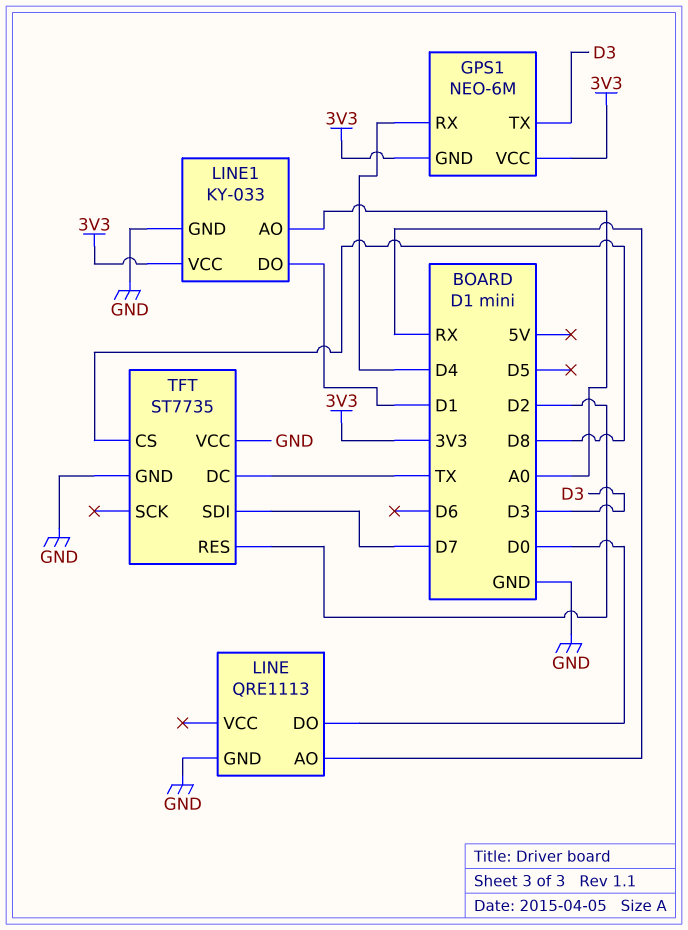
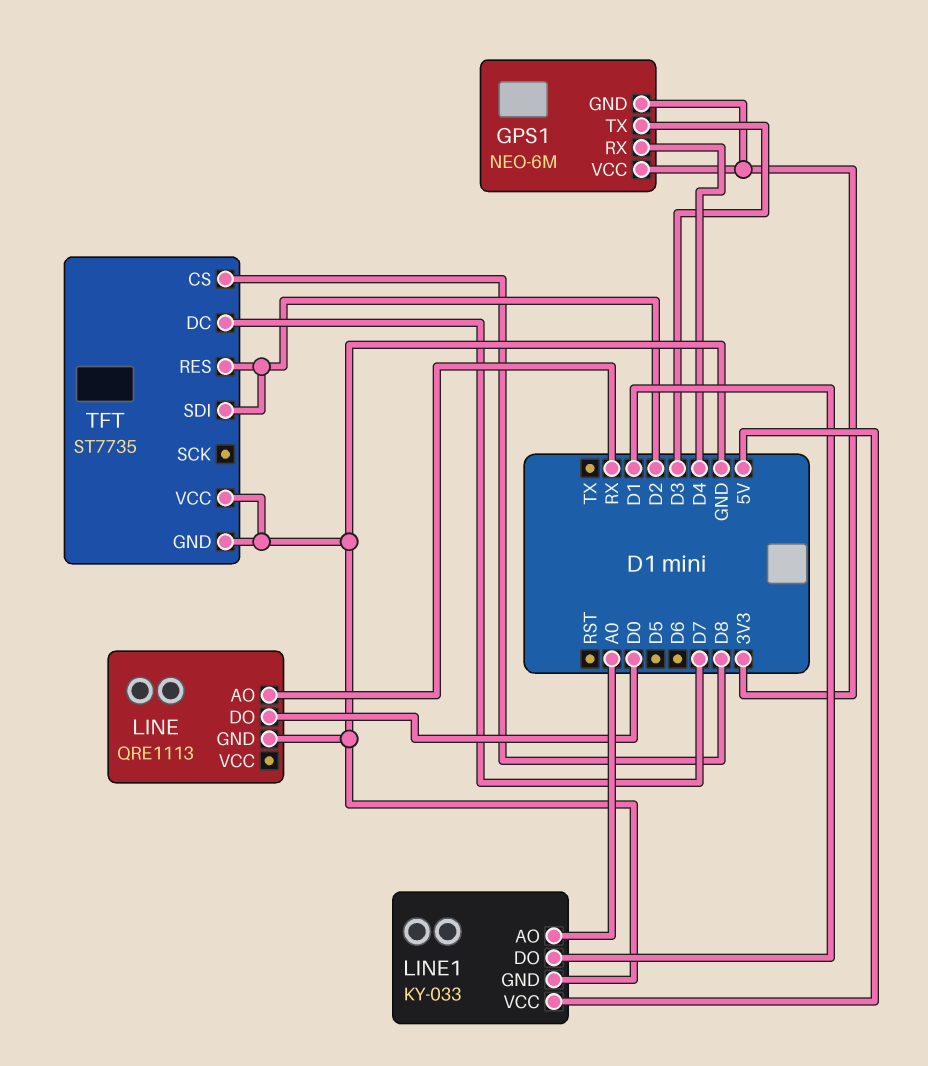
LINE1 pin VCC: 3V3 -> 5V
TFT pin DC: TX -> D7
TFT pin SDI: D7 -> D2

